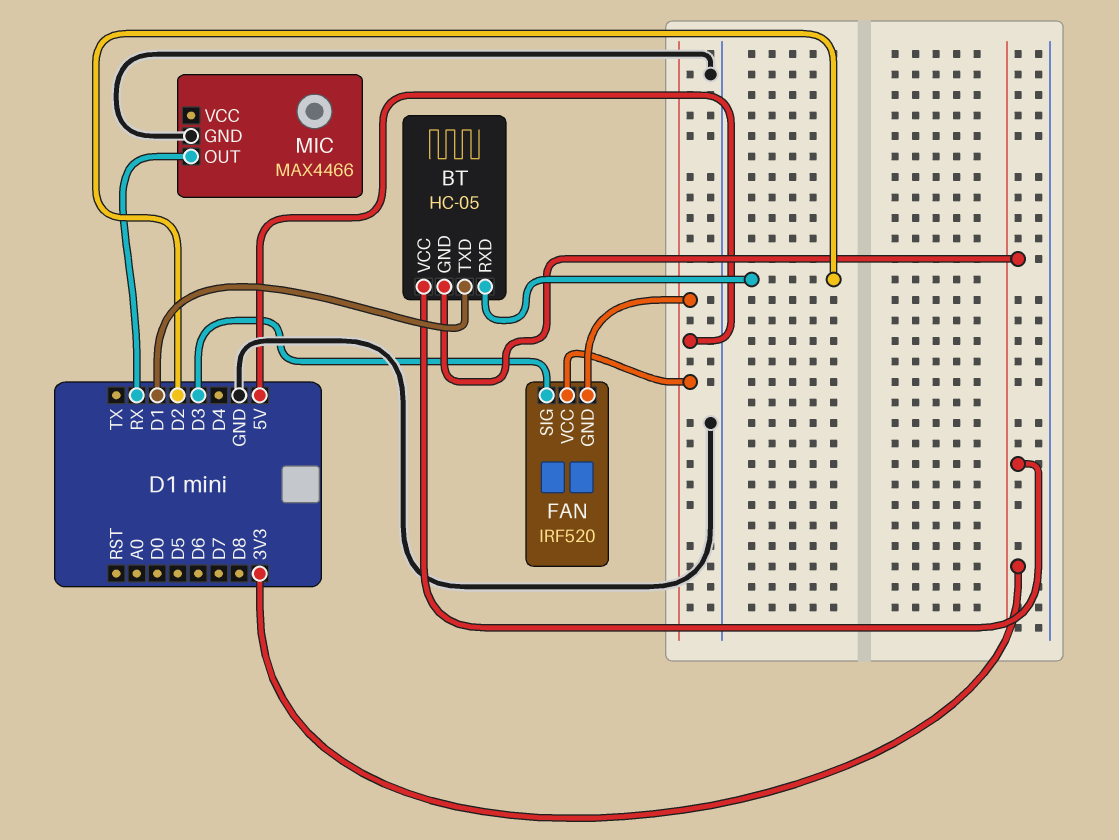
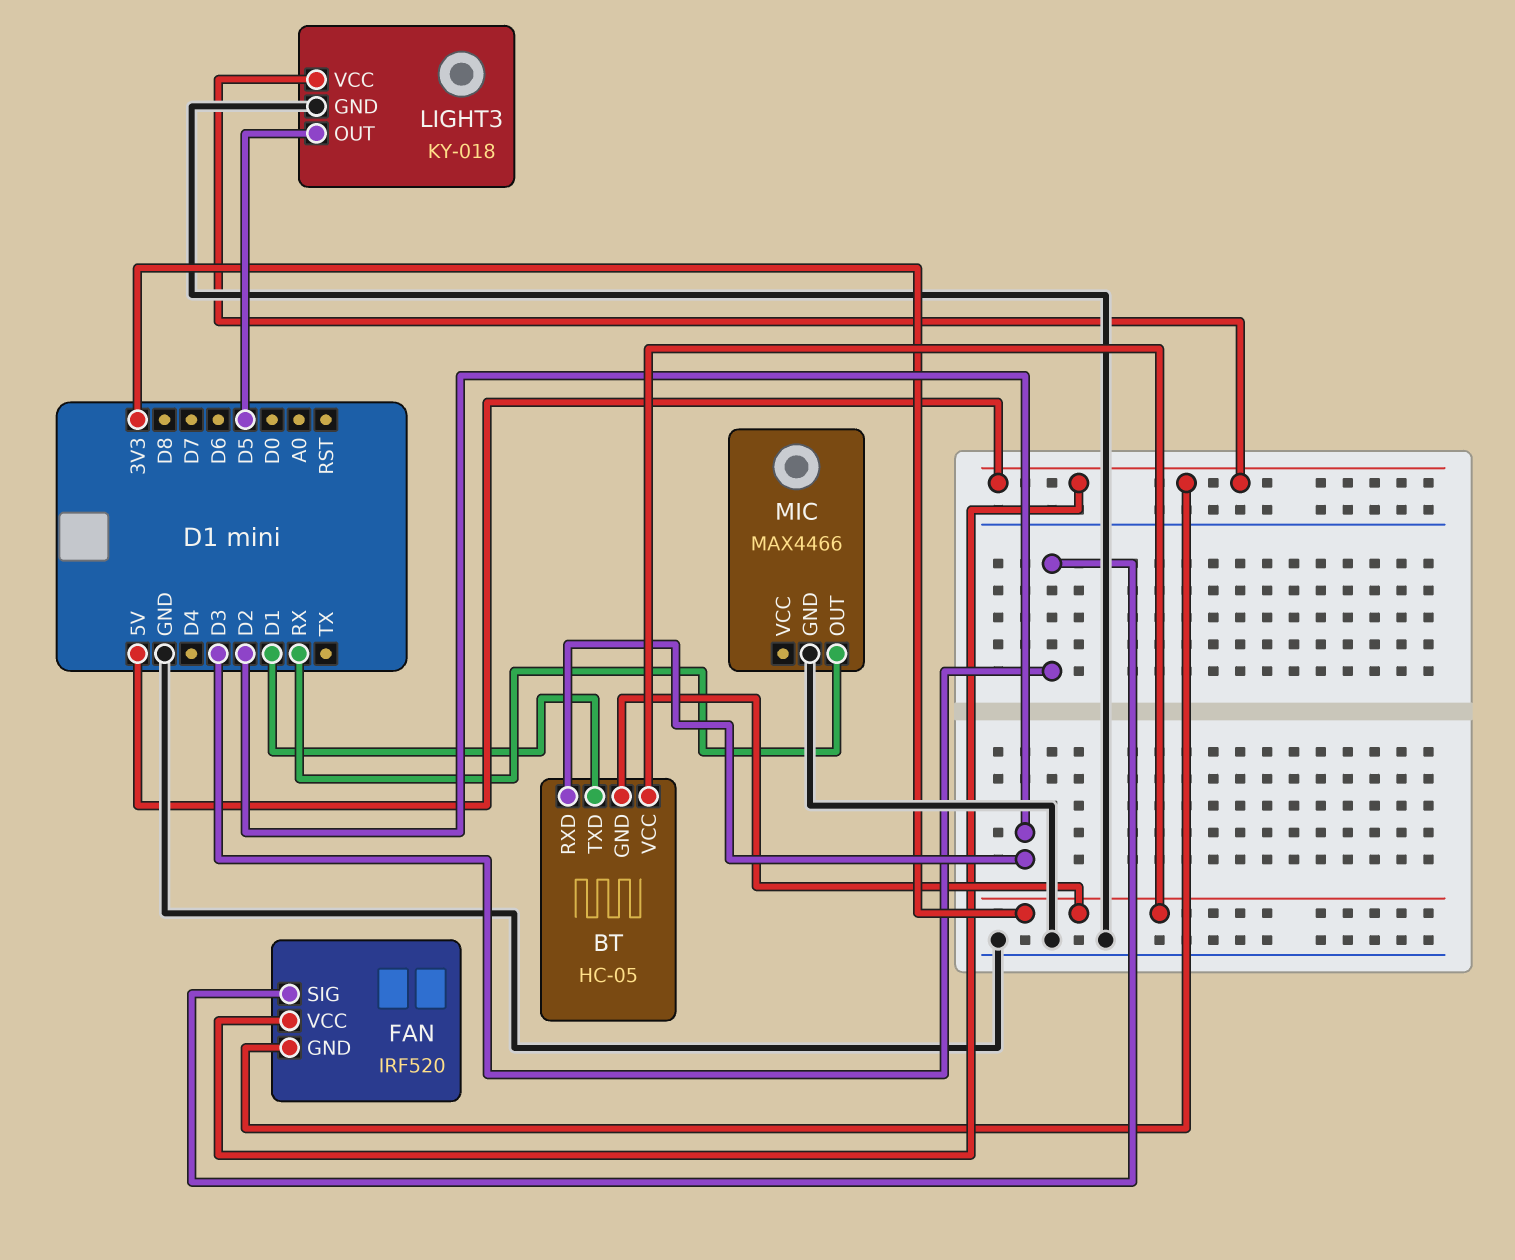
LIGHT3: none -> KY-018
LIGHT3 pin GND: none -> GND
LIGHT3 pin OUT: none -> D5
LIGHT3 pin VCC: none -> 5V

